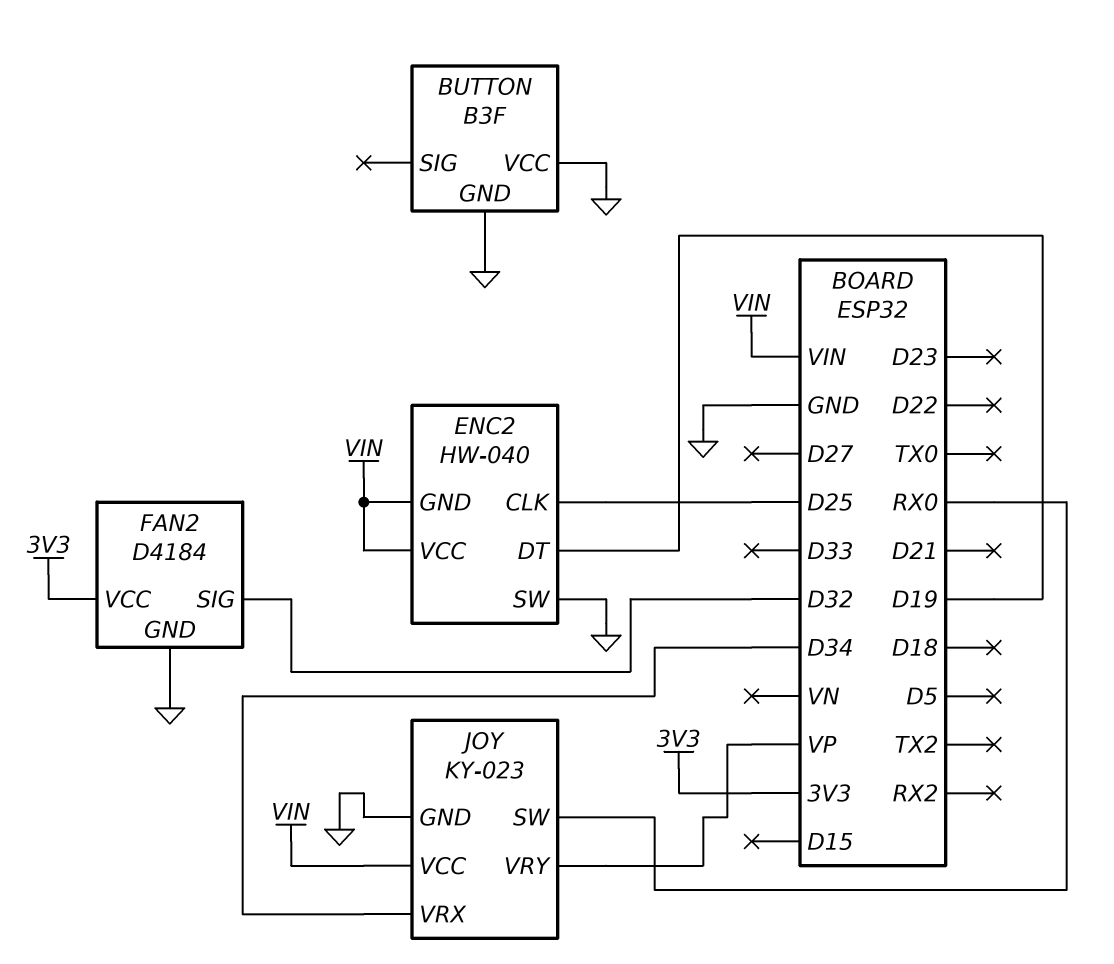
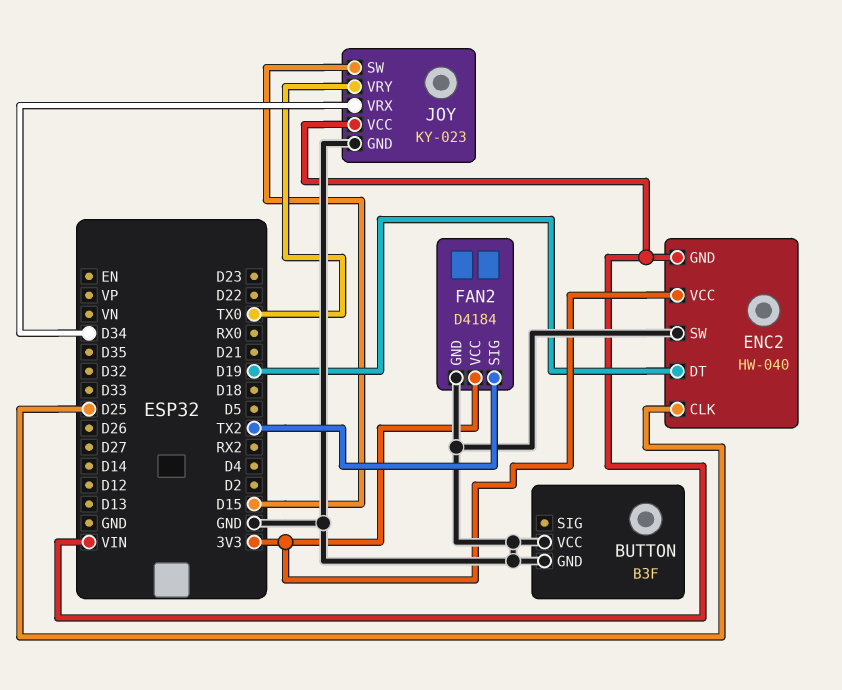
ENC2 pin VCC: VIN -> 3V3
FAN2 pin SIG: D32 -> TX2
JOY pin SW: RX0 -> D15
JOY pin VRY: VP -> TX0

